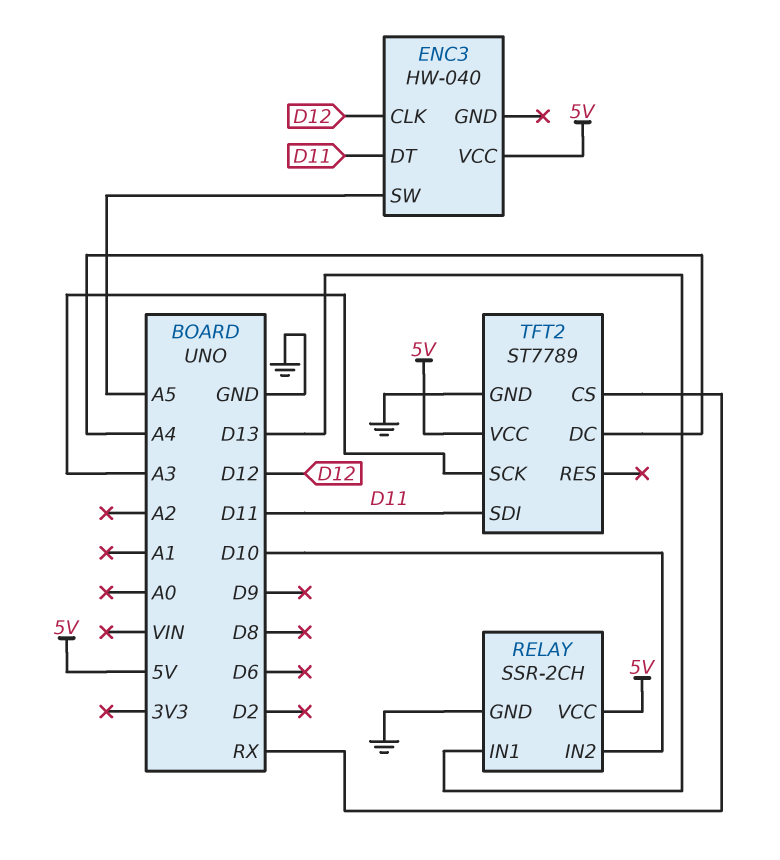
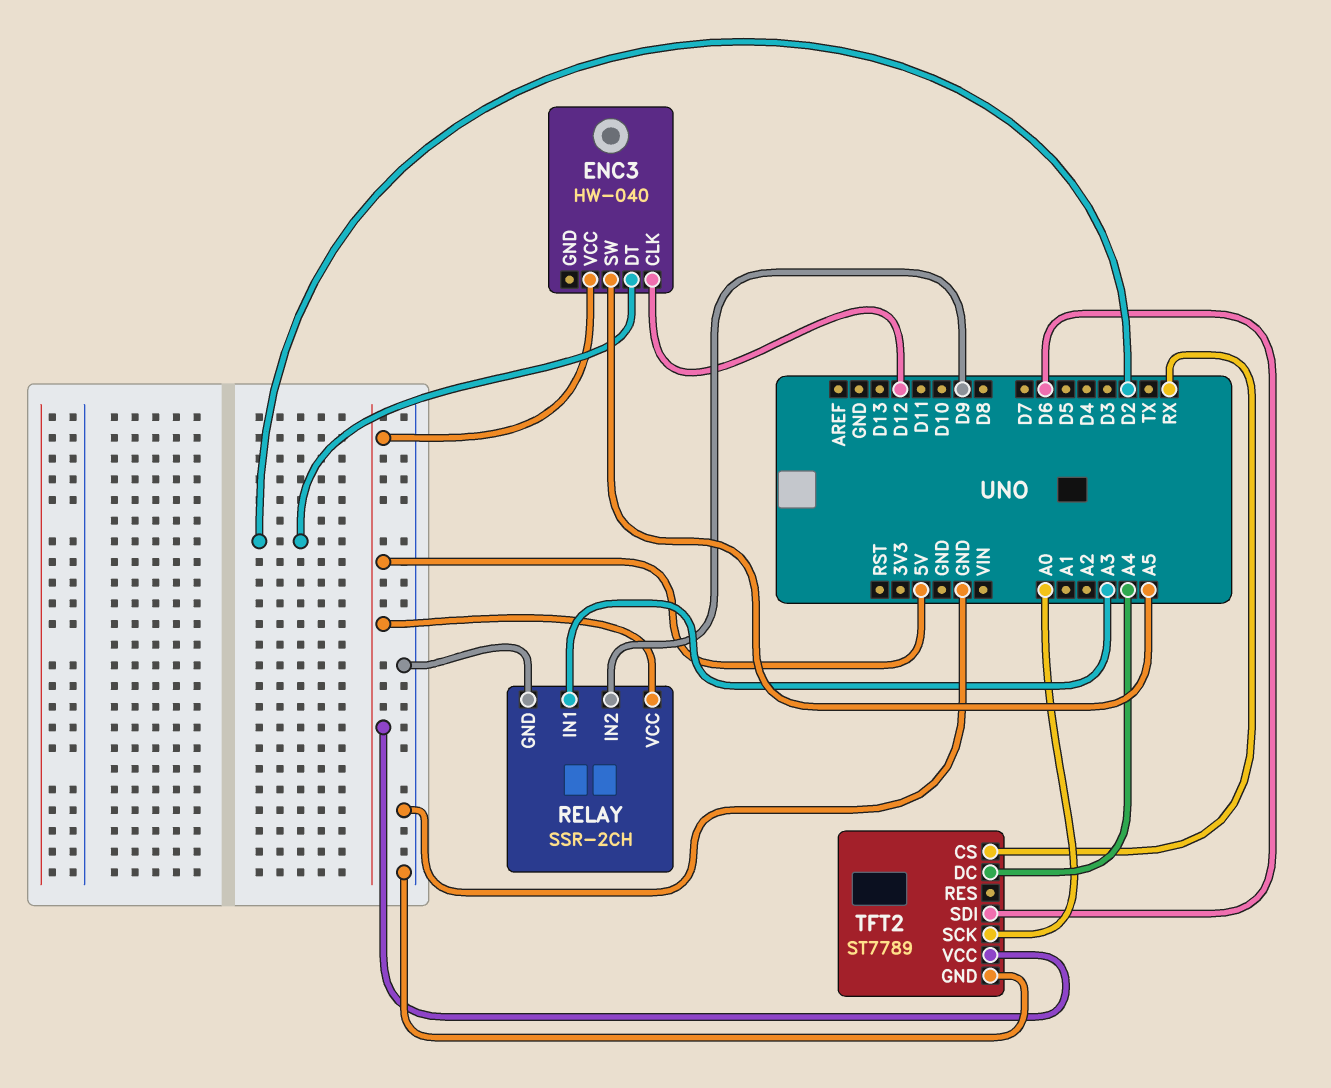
ENC3 pin DT: D11 -> D2
RELAY pin IN1: D13 -> A3
RELAY pin IN2: D10 -> D9
TFT2 pin SCK: A3 -> A0
TFT2 pin SDI: D11 -> D6

